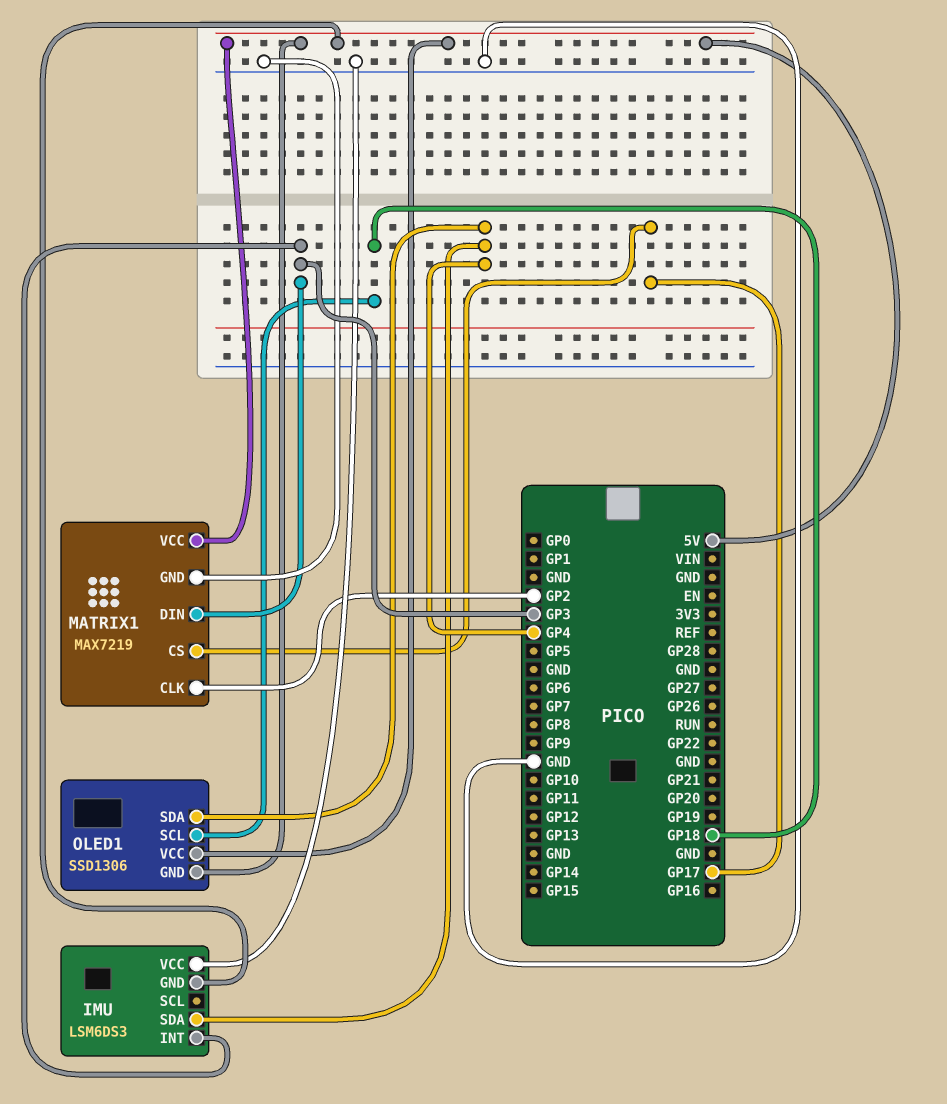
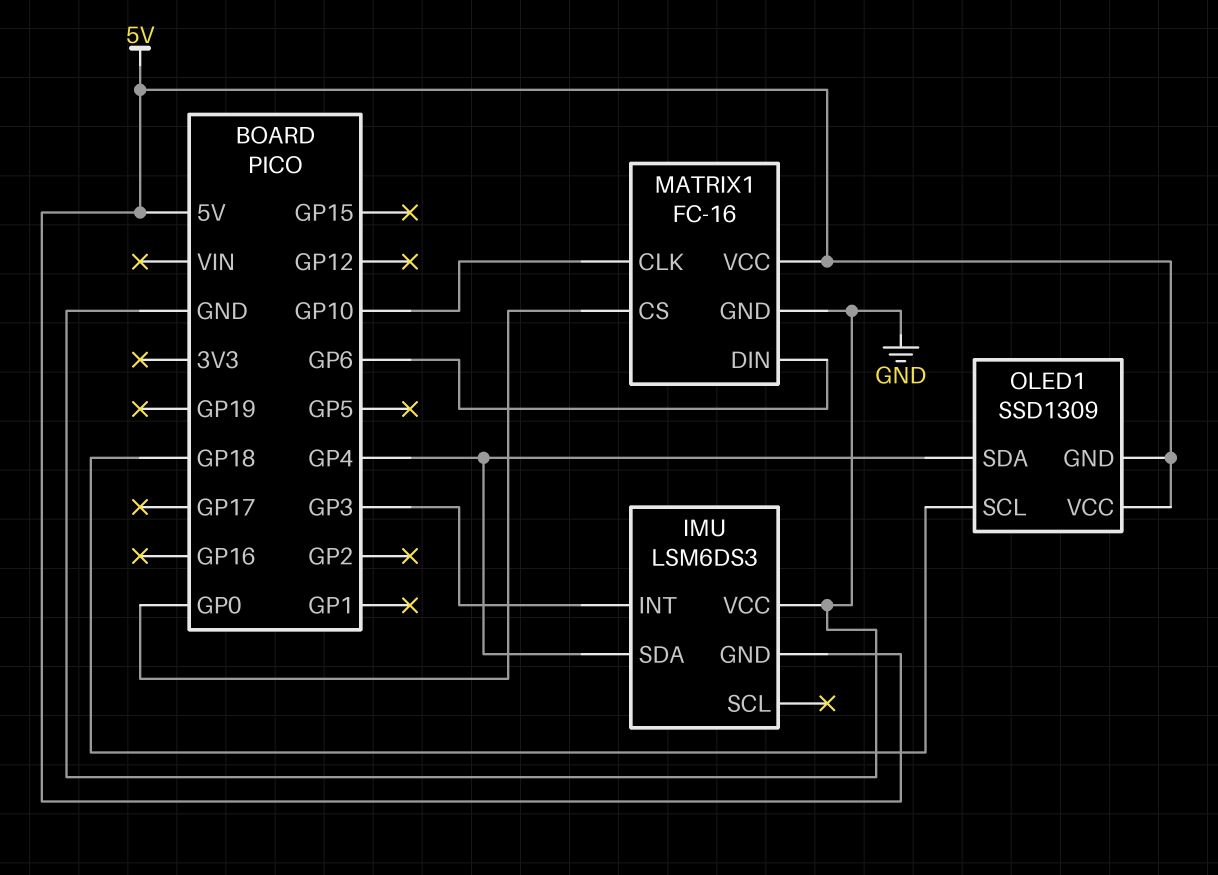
MATRIX1: MAX7219 -> FC-16
MATRIX1 pin CLK: GP2 -> GP10
MATRIX1 pin CS: GP17 -> GP0
MATRIX1 pin DIN: GP3 -> GP6
OLED1: SSD1306 -> SSD1309

